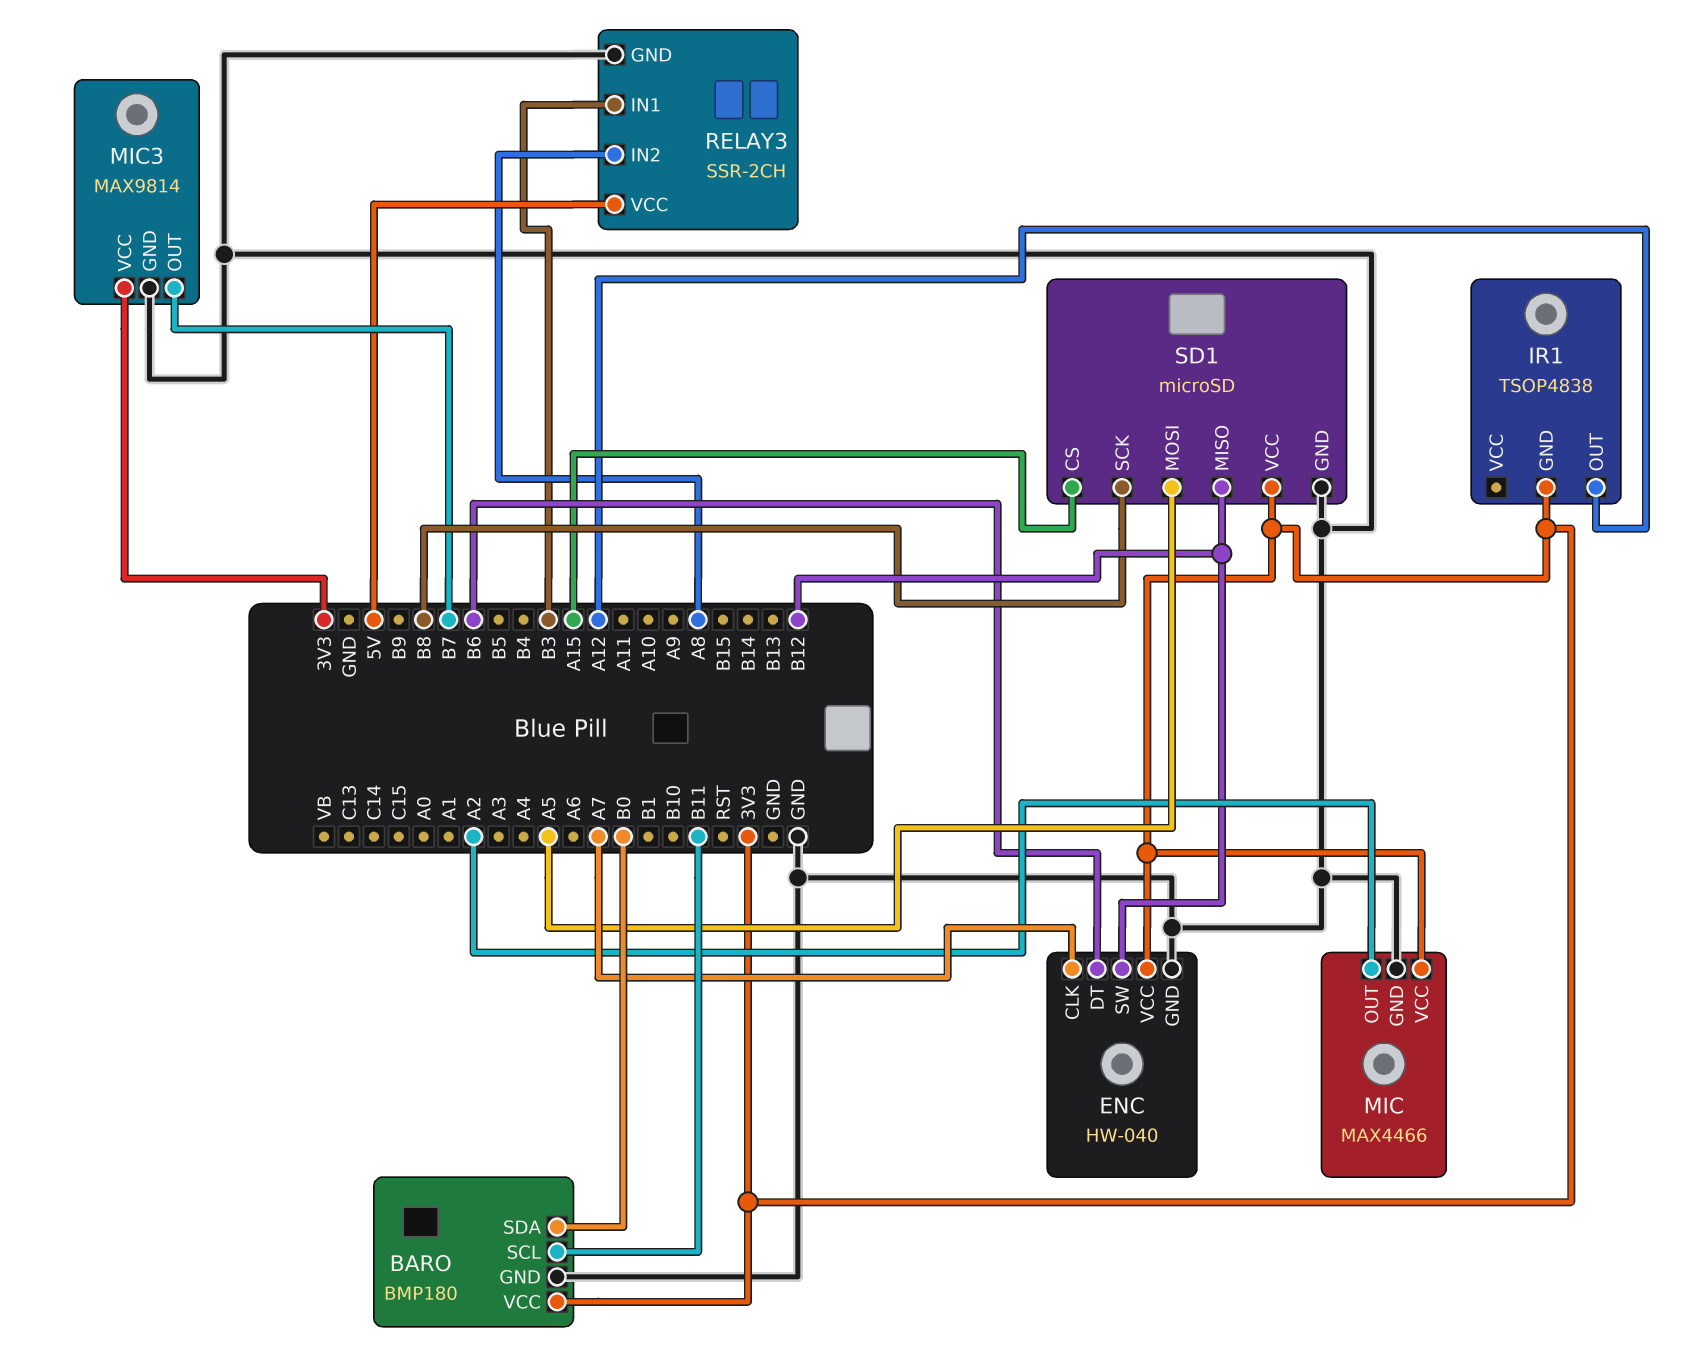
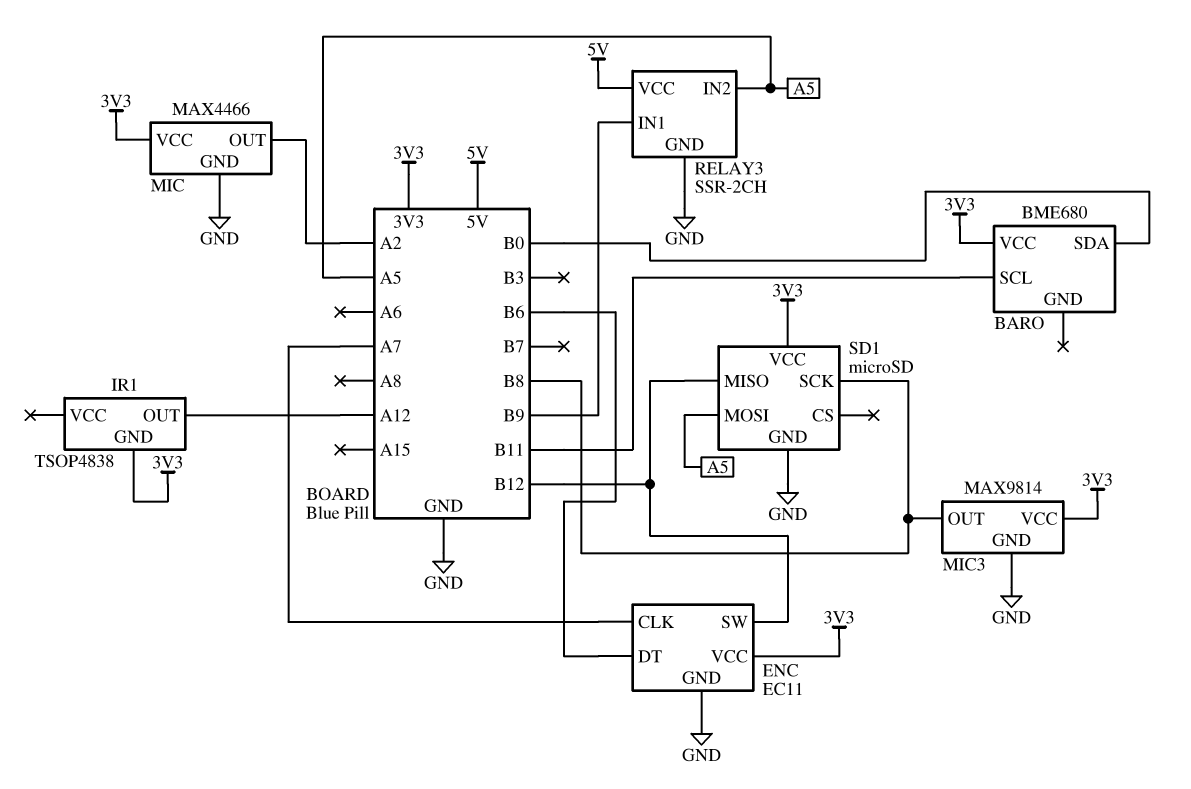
BARO: BMP180 -> BME680
BARO pin GND: GND -> none
ENC: HW-040 -> EC11
MIC3 pin OUT: B7 -> B8
RELAY3 pin IN1: B3 -> B9
RELAY3 pin IN2: A8 -> A5
SD1 pin CS: A15 -> none

